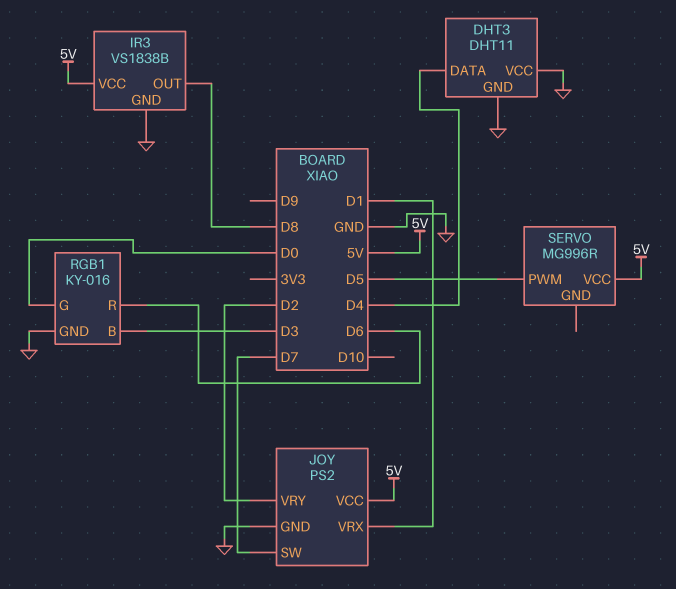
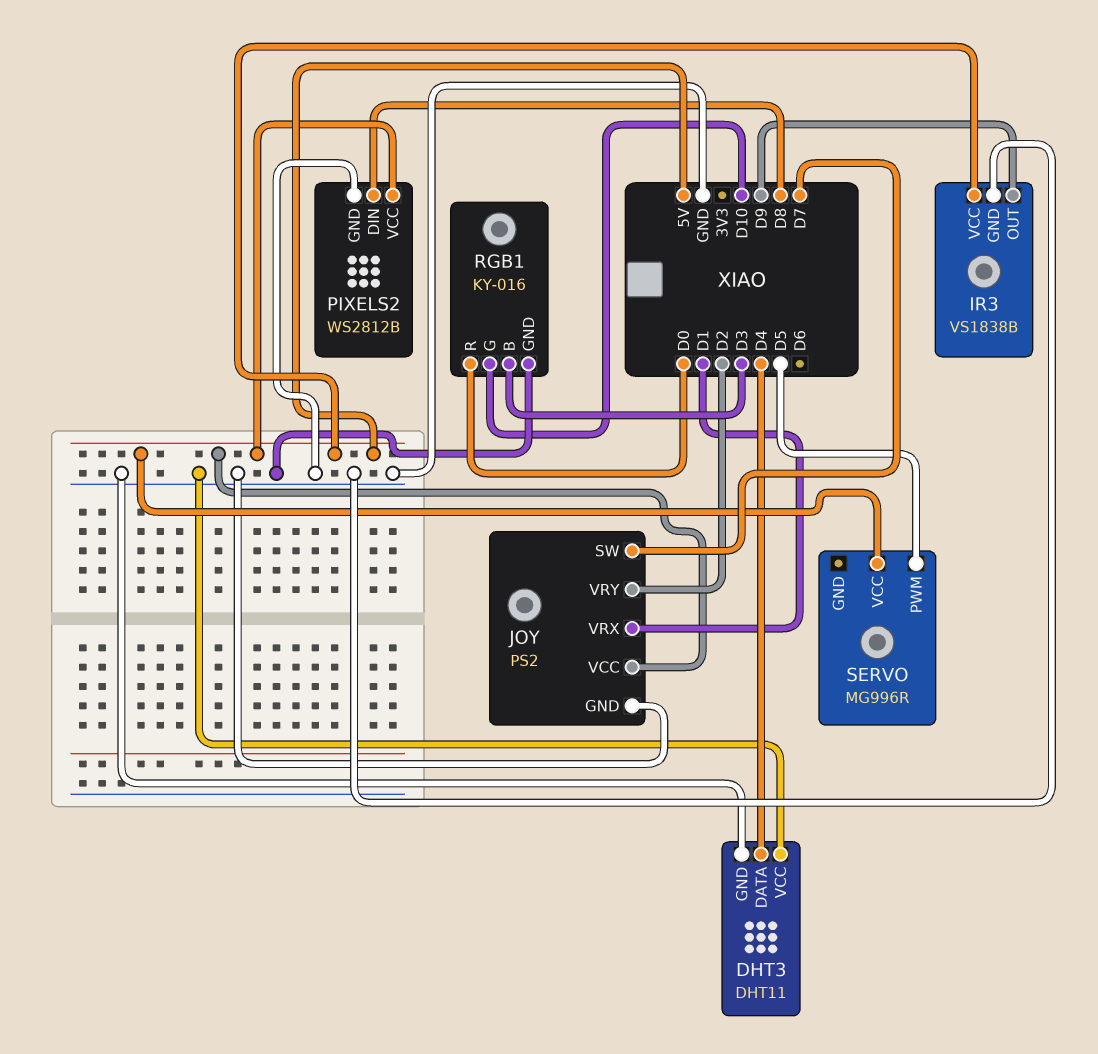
IR3 pin OUT: D8 -> D9
PIXELS2: none -> WS2812B
PIXELS2 pin DIN: none -> D8
PIXELS2 pin GND: none -> GND
PIXELS2 pin VCC: none -> 5V
RGB1 pin G: D0 -> D10
RGB1 pin R: D6 -> D0

